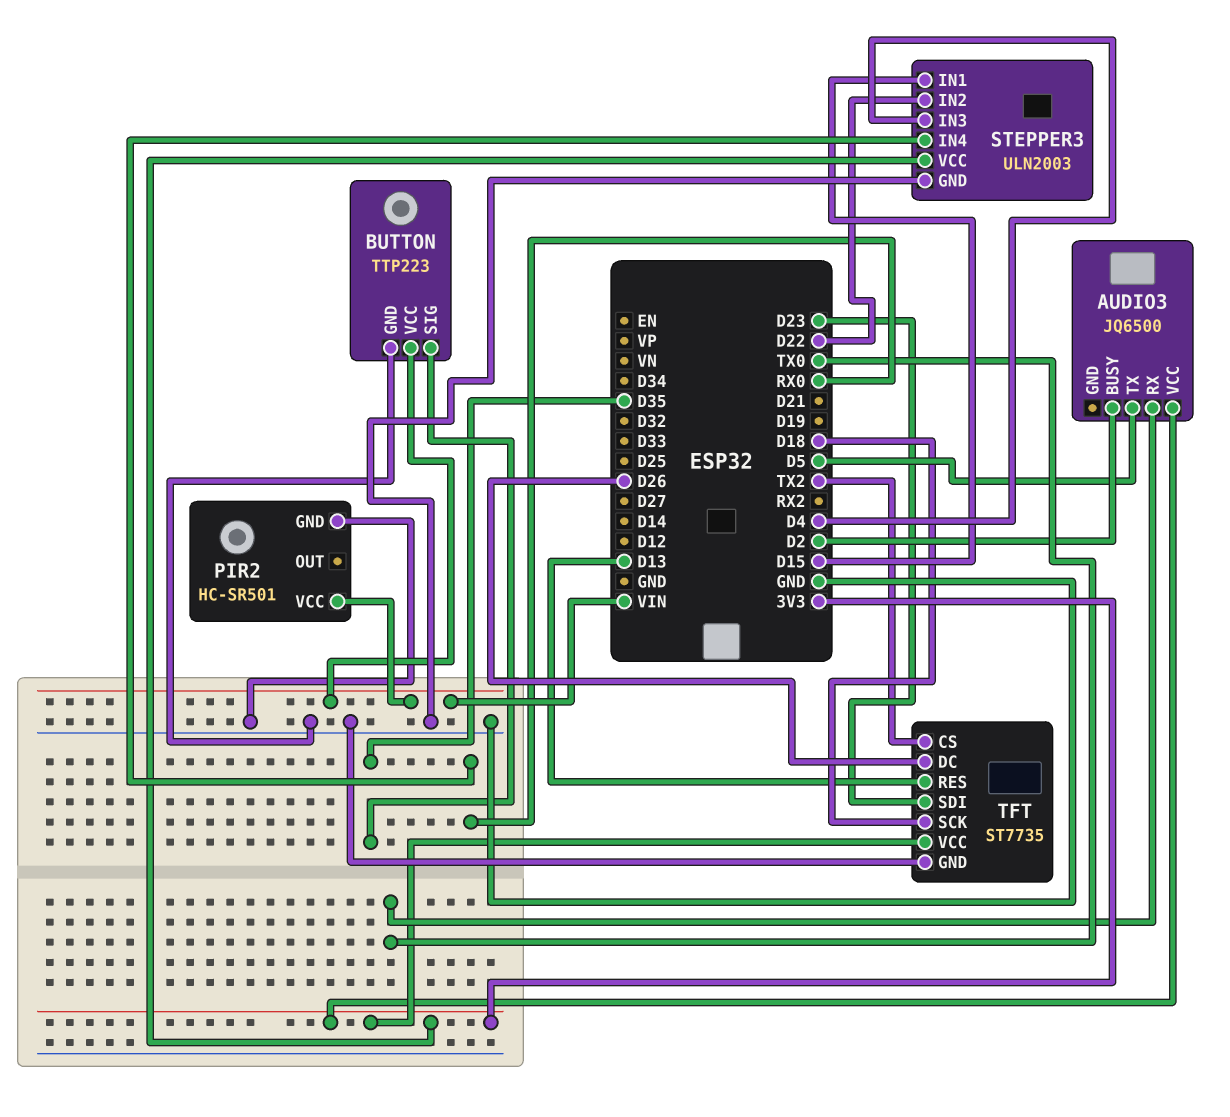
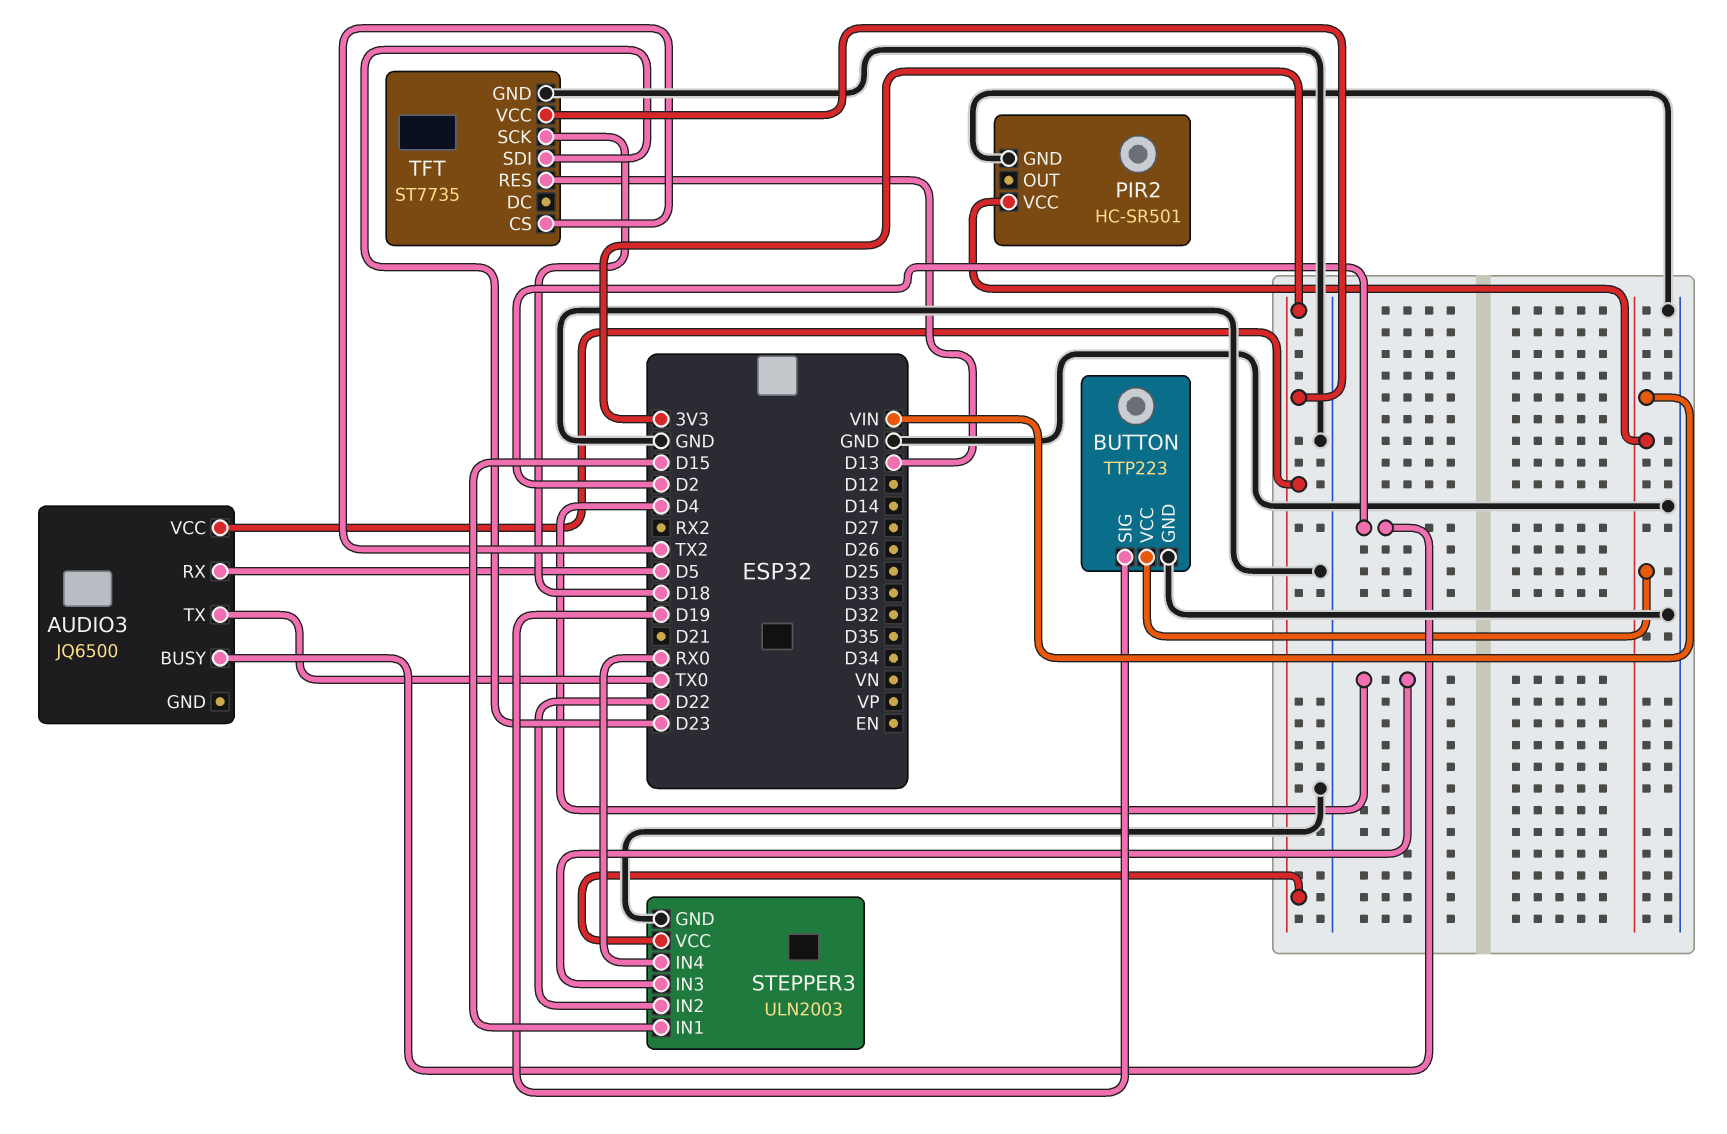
AUDIO3 pin RX: TX0 -> D5
AUDIO3 pin TX: D5 -> TX0
BUTTON pin SIG: D35 -> D19
TFT pin DC: D26 -> none

